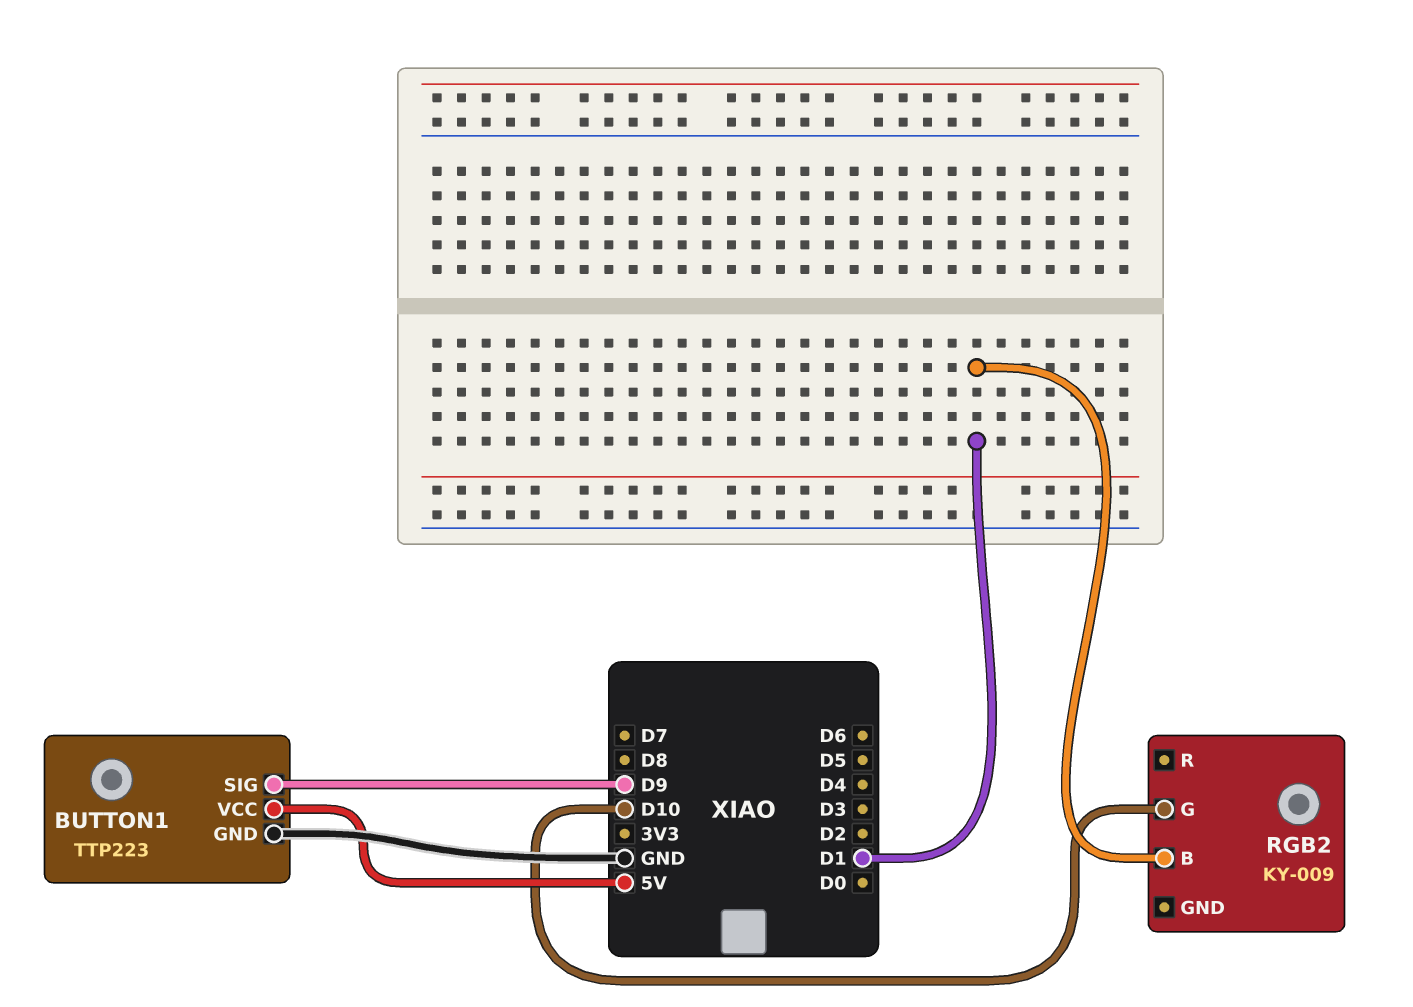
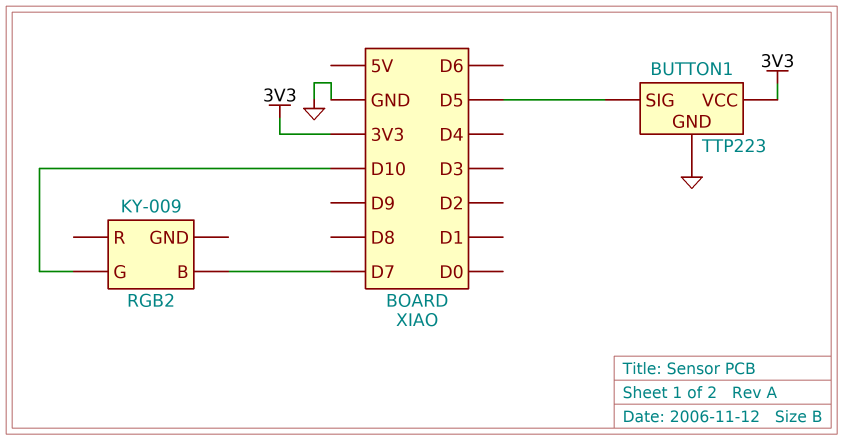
BUTTON1 pin SIG: D9 -> D5
BUTTON1 pin VCC: 5V -> 3V3
RGB2 pin B: D1 -> D7

